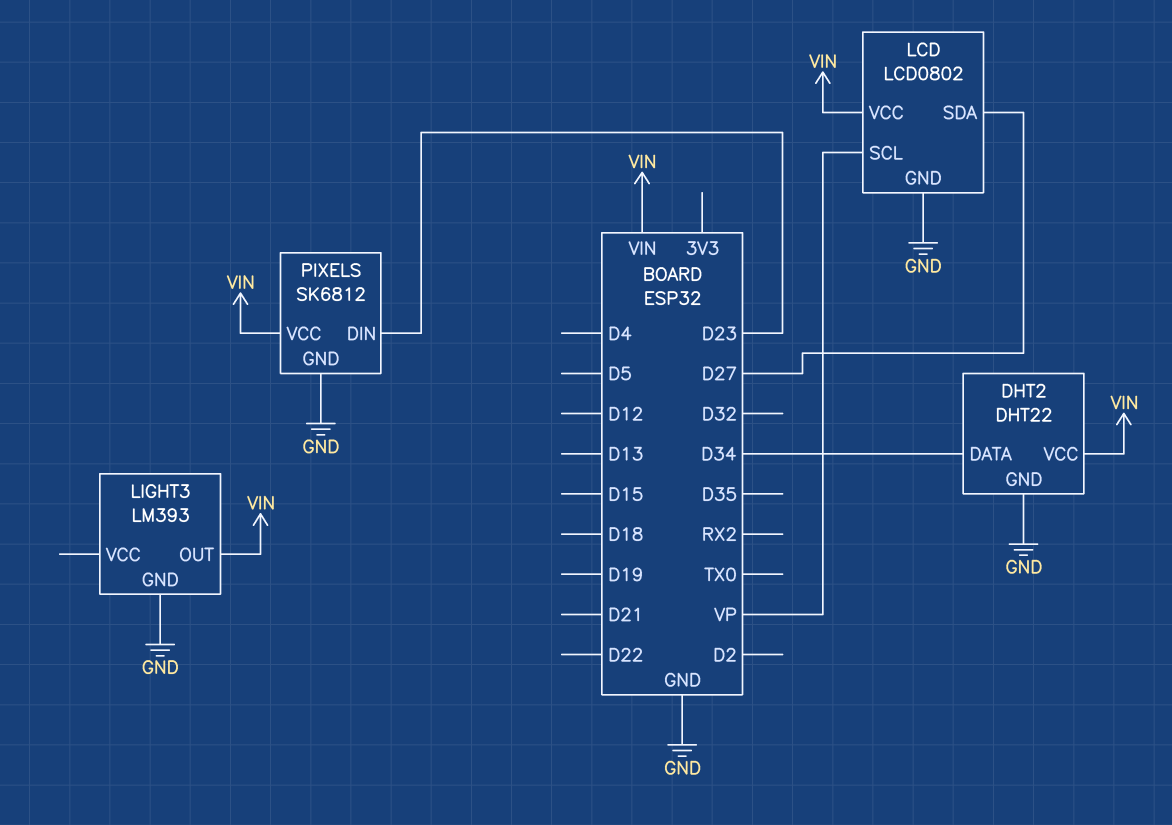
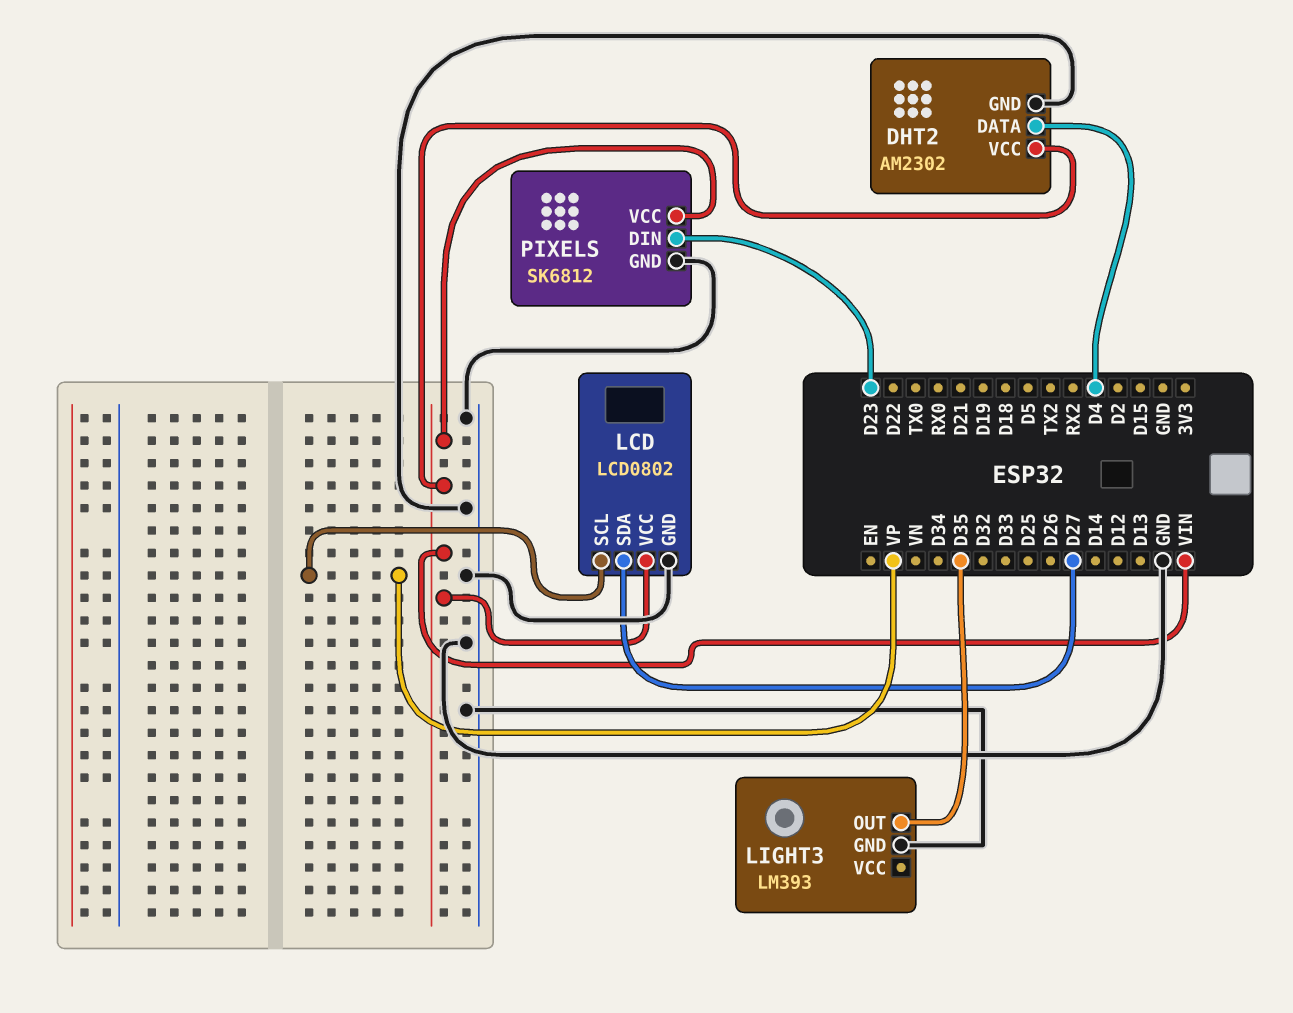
DHT2: DHT22 -> AM2302
DHT2 pin DATA: D34 -> D4
LIGHT3 pin OUT: VIN -> D35

